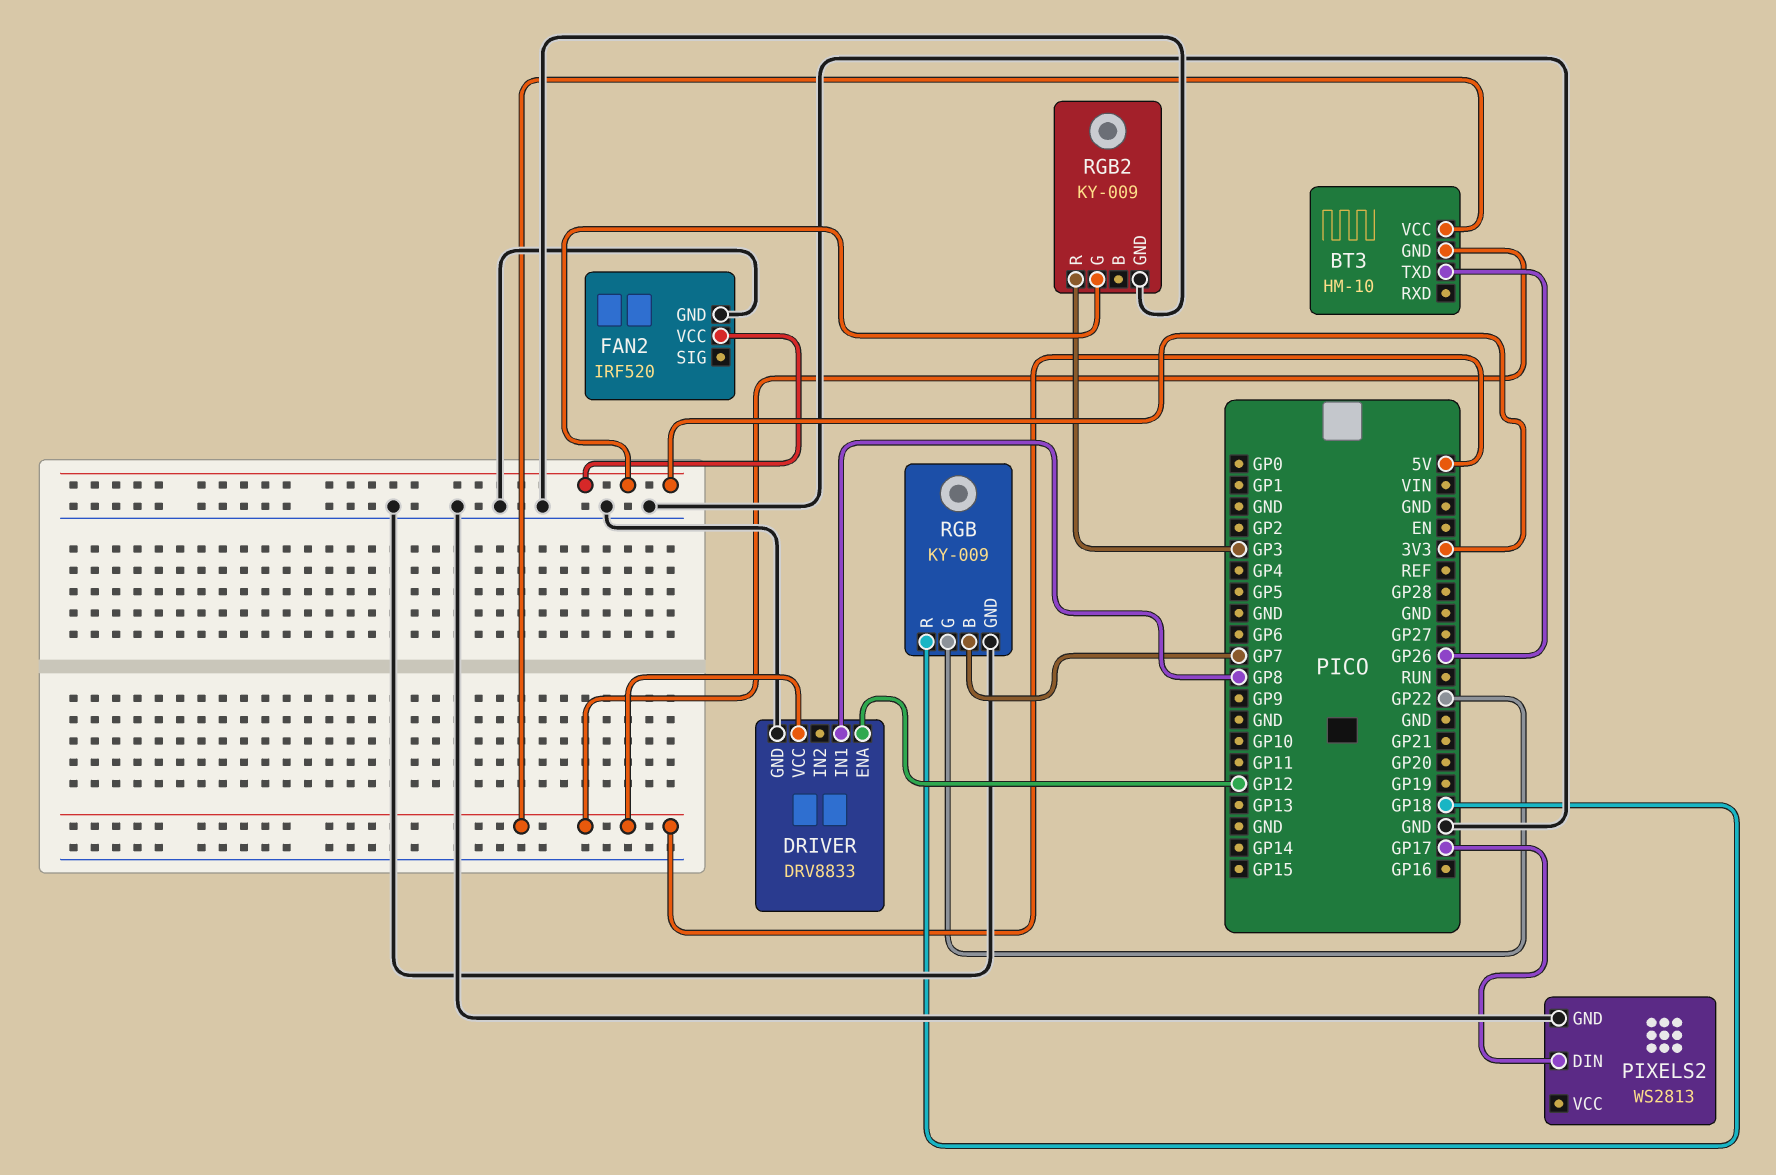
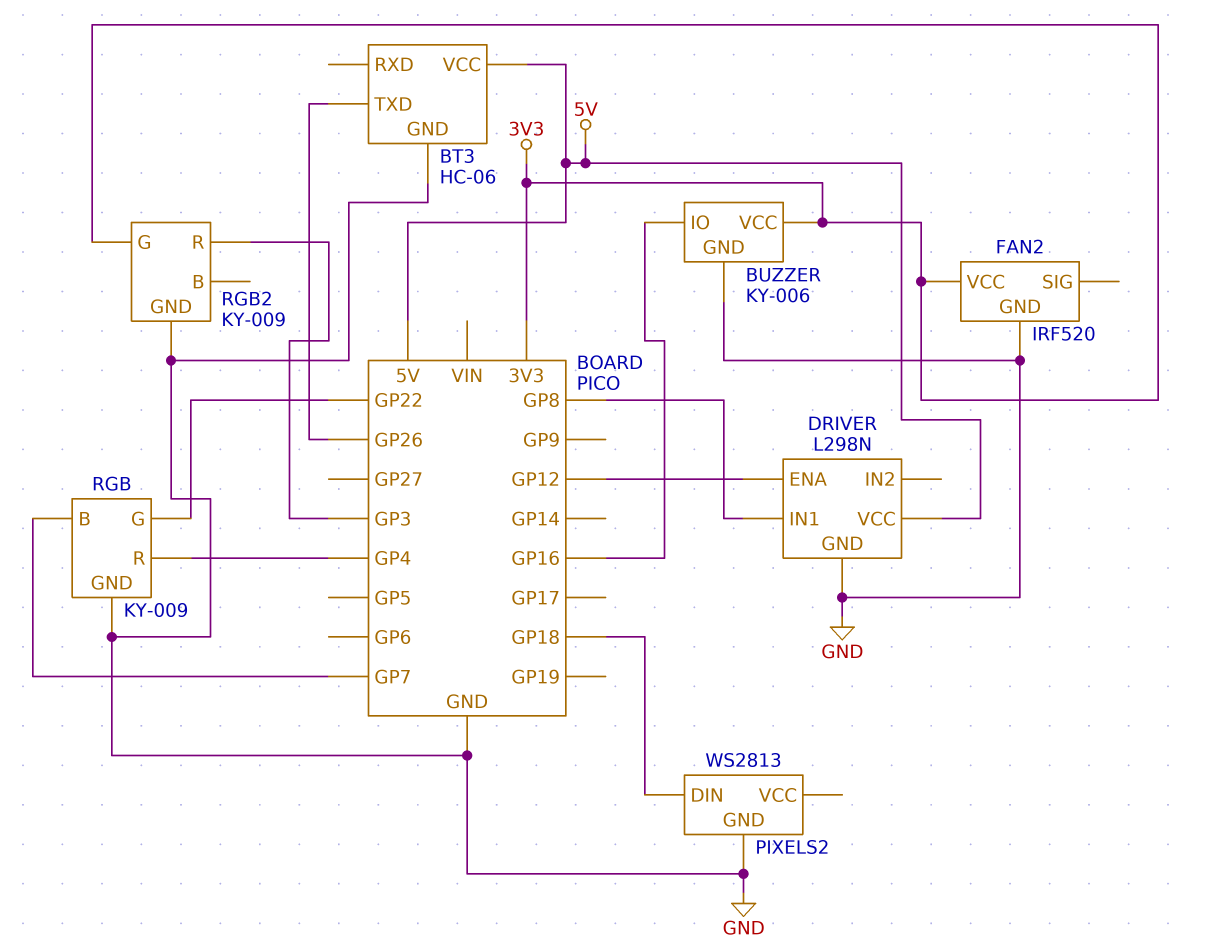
BT3: HM-10 -> HC-06
BT3 pin GND: 5V -> GND
BUZZER: none -> KY-006
BUZZER pin GND: none -> GND
BUZZER pin IO: none -> GP16
BUZZER pin VCC: none -> 3V3
DRIVER: DRV8833 -> L298N
PIXELS2 pin DIN: GP17 -> GP18
RGB pin R: GP18 -> GP4

